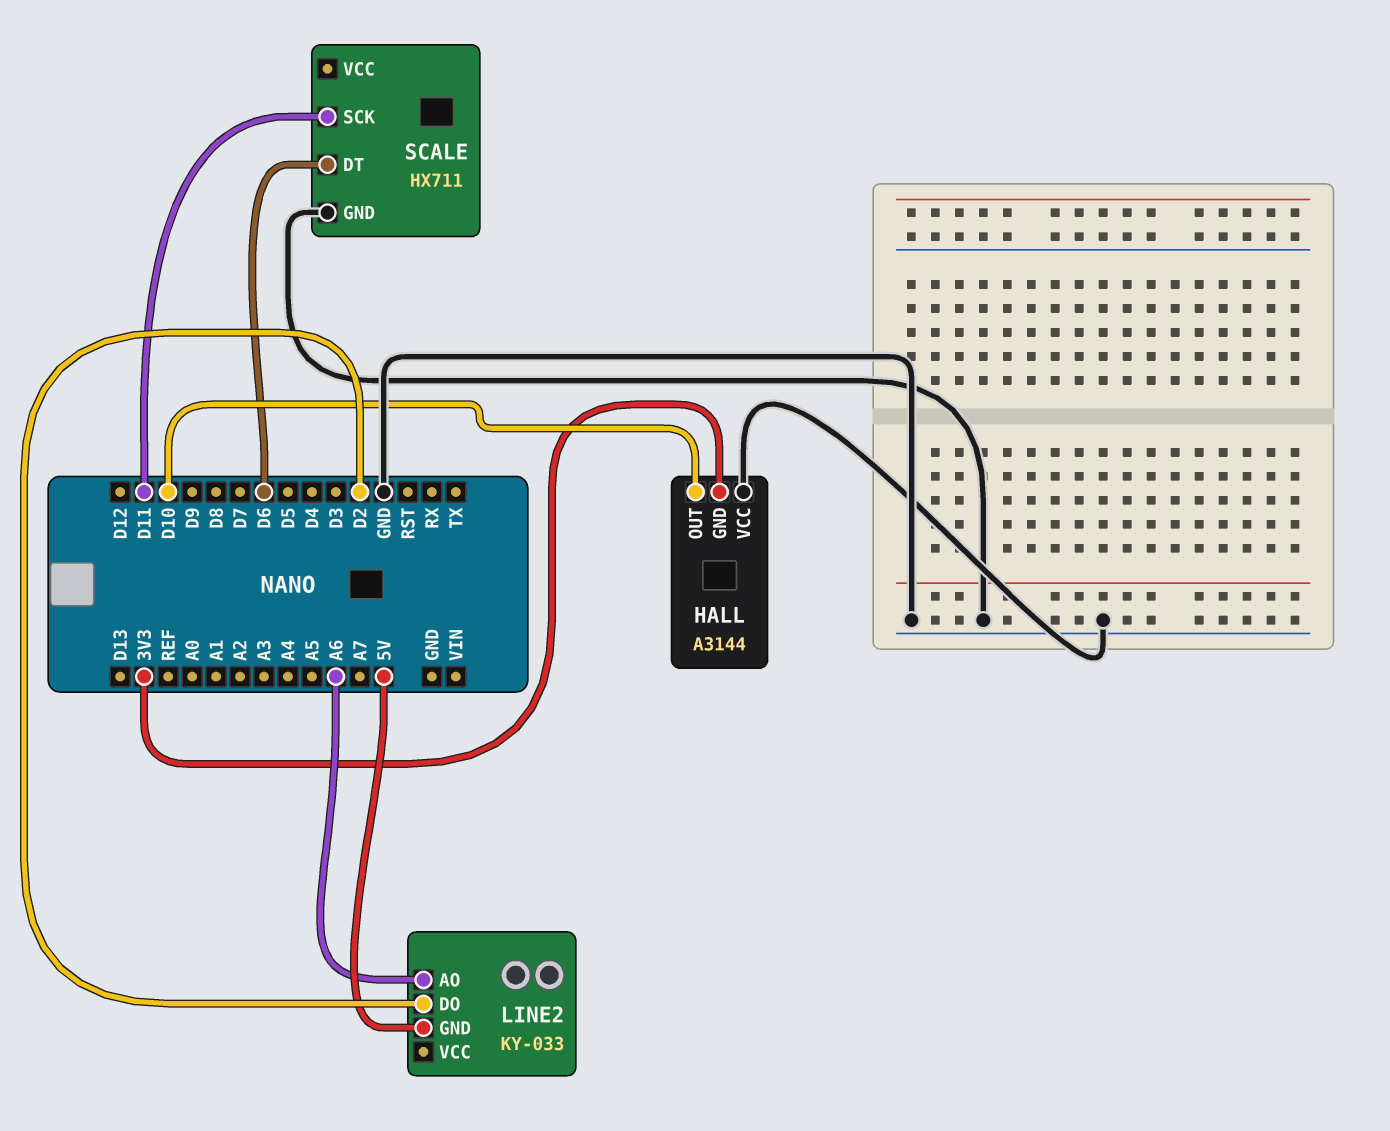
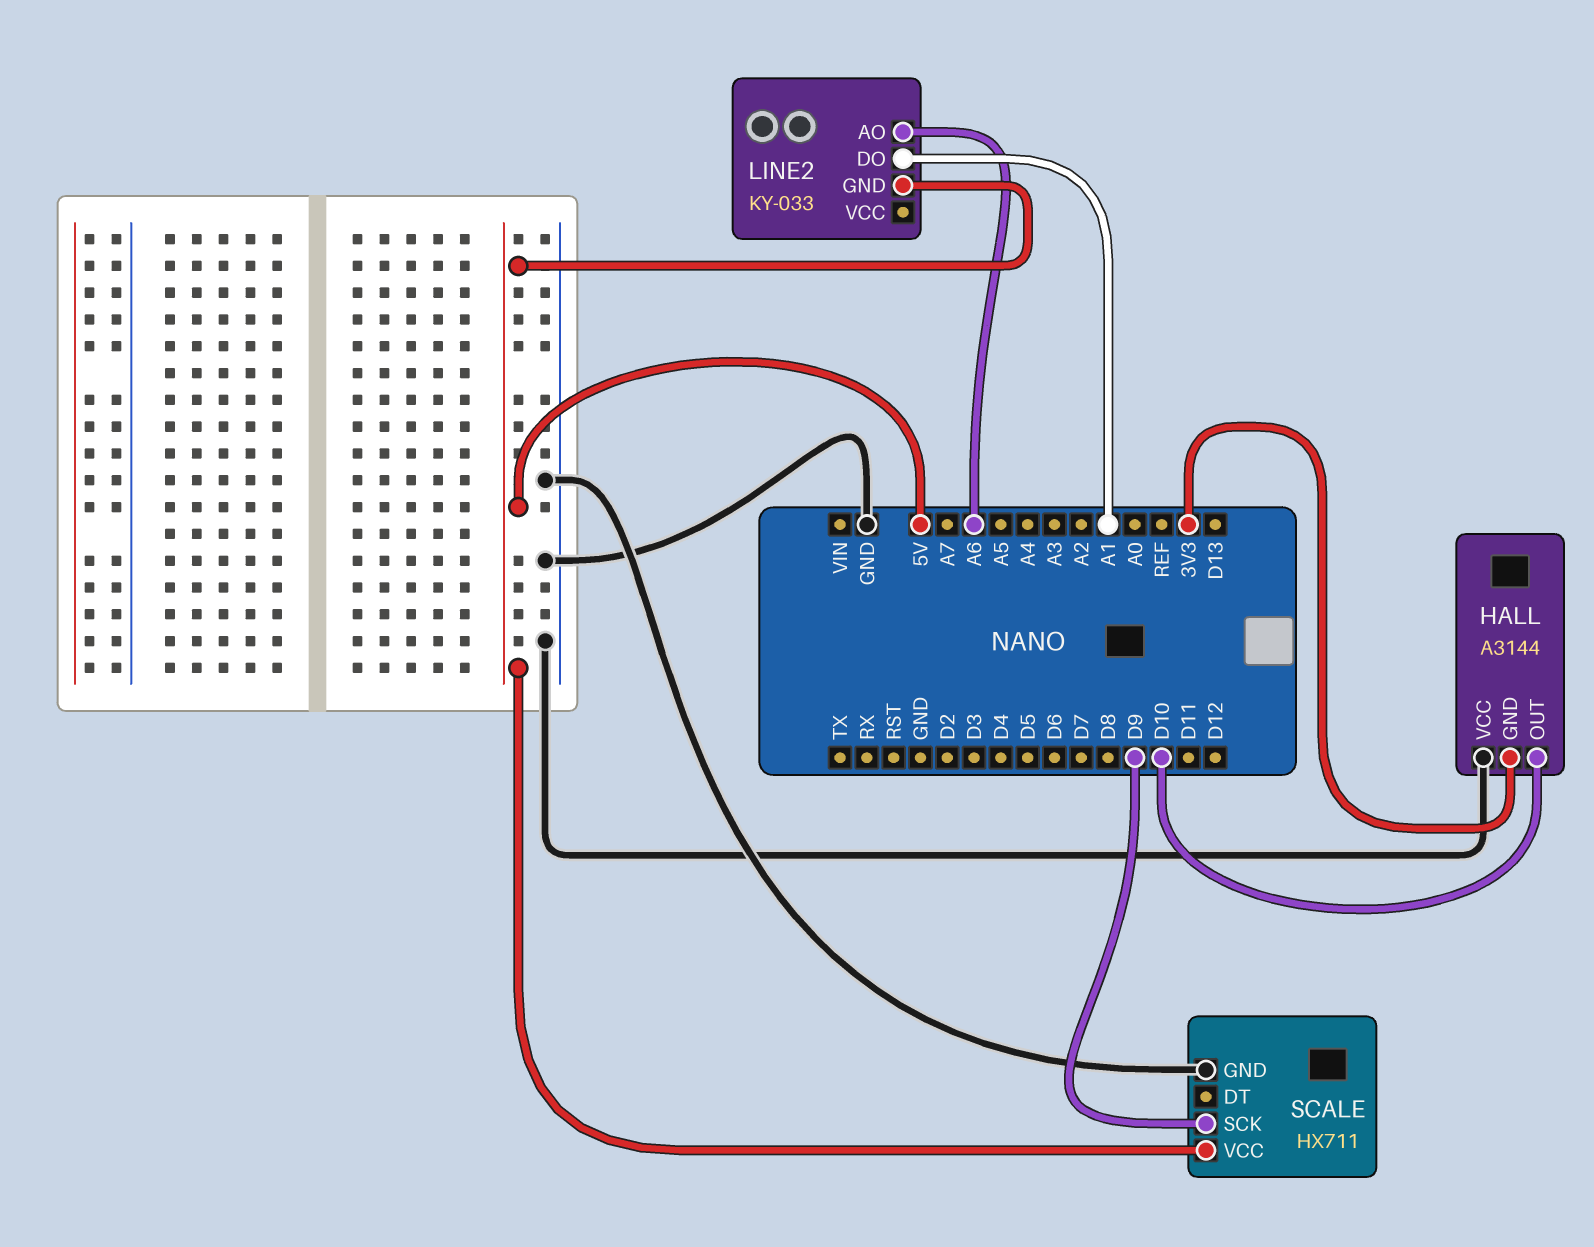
LINE2 pin DO: D2 -> A1
SCALE pin DT: D6 -> none
SCALE pin SCK: D11 -> D9
SCALE pin VCC: none -> 5V

